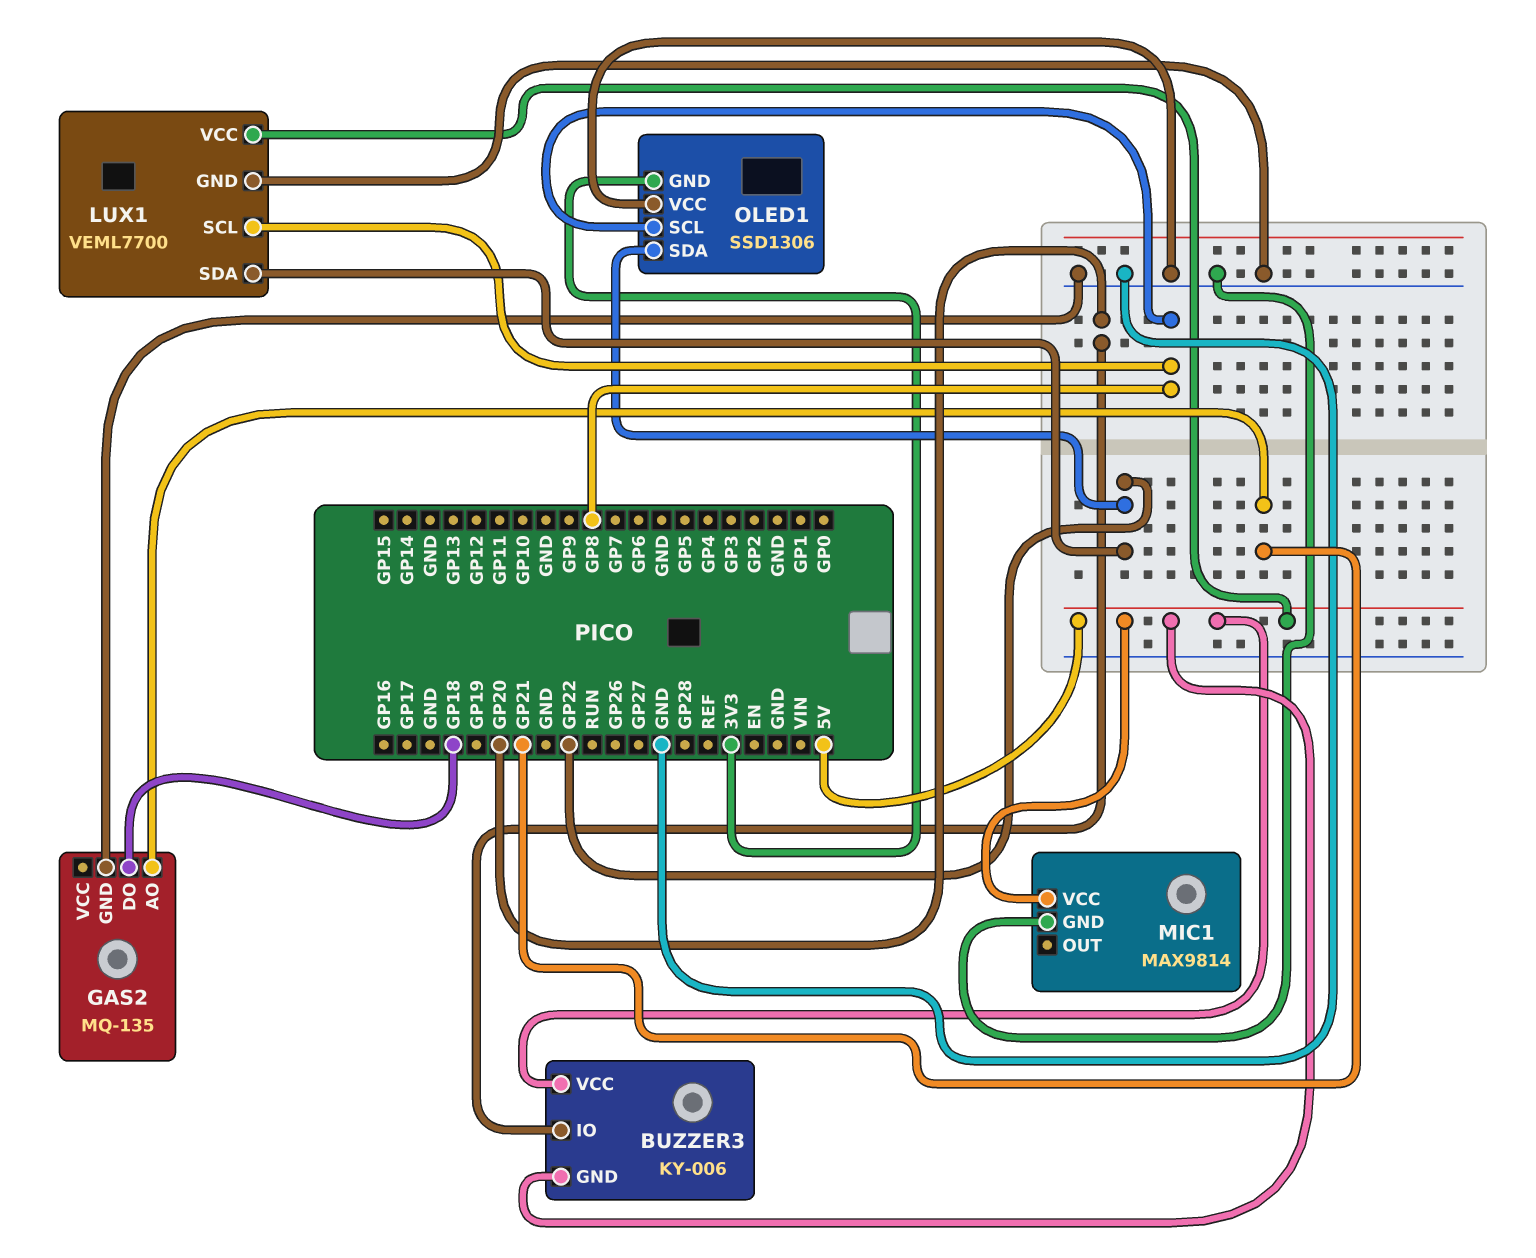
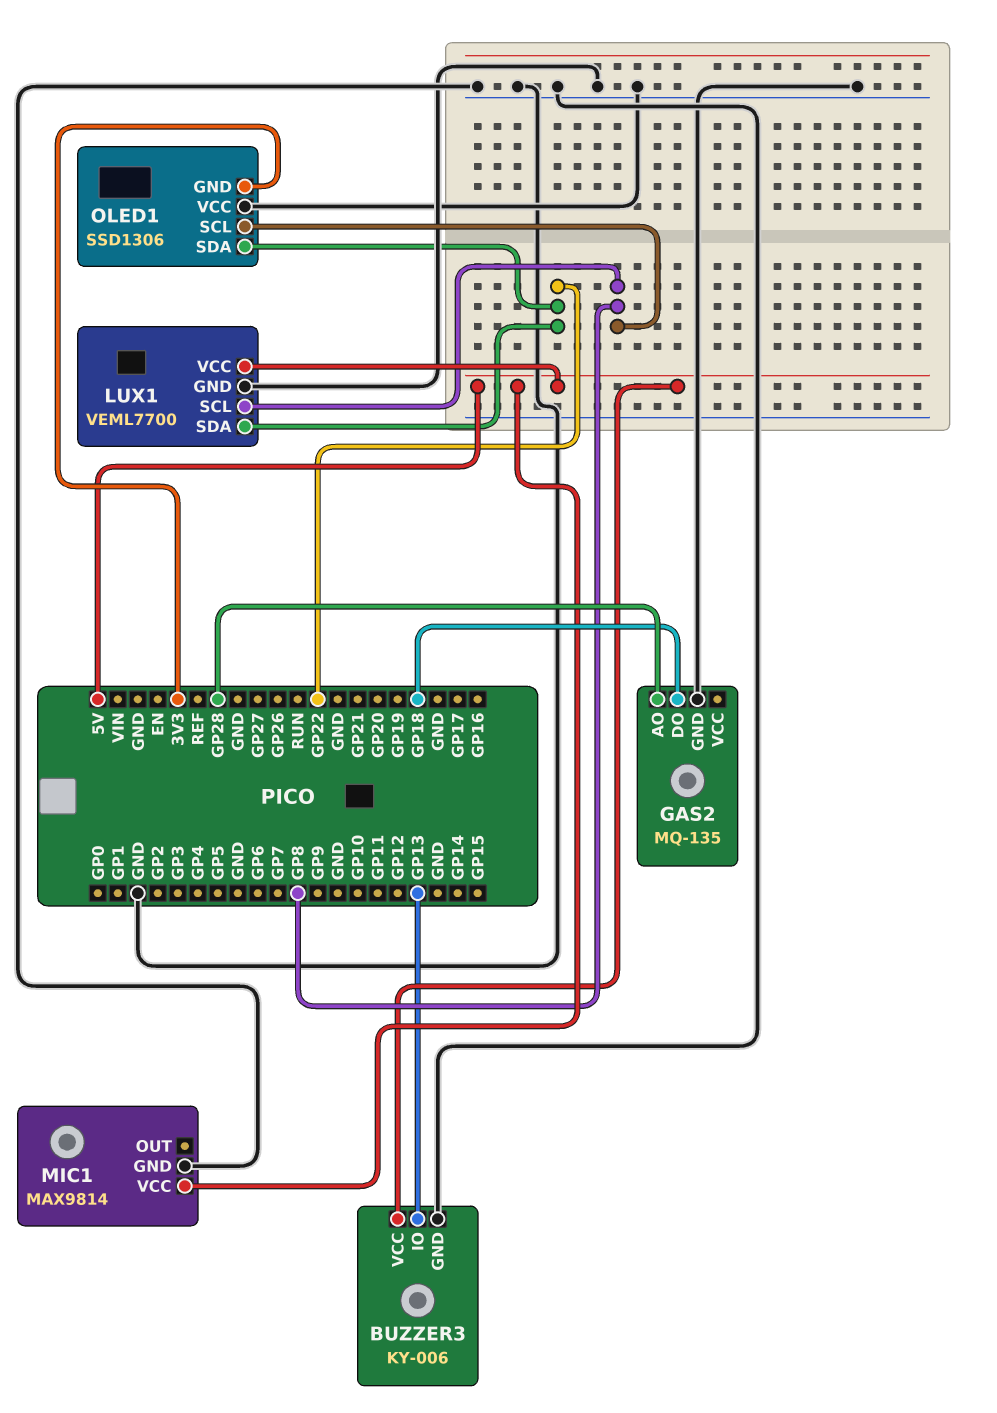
BUZZER3 pin GND: 5V -> GND
BUZZER3 pin IO: GP20 -> GP13
GAS2 pin AO: GP21 -> GP28

